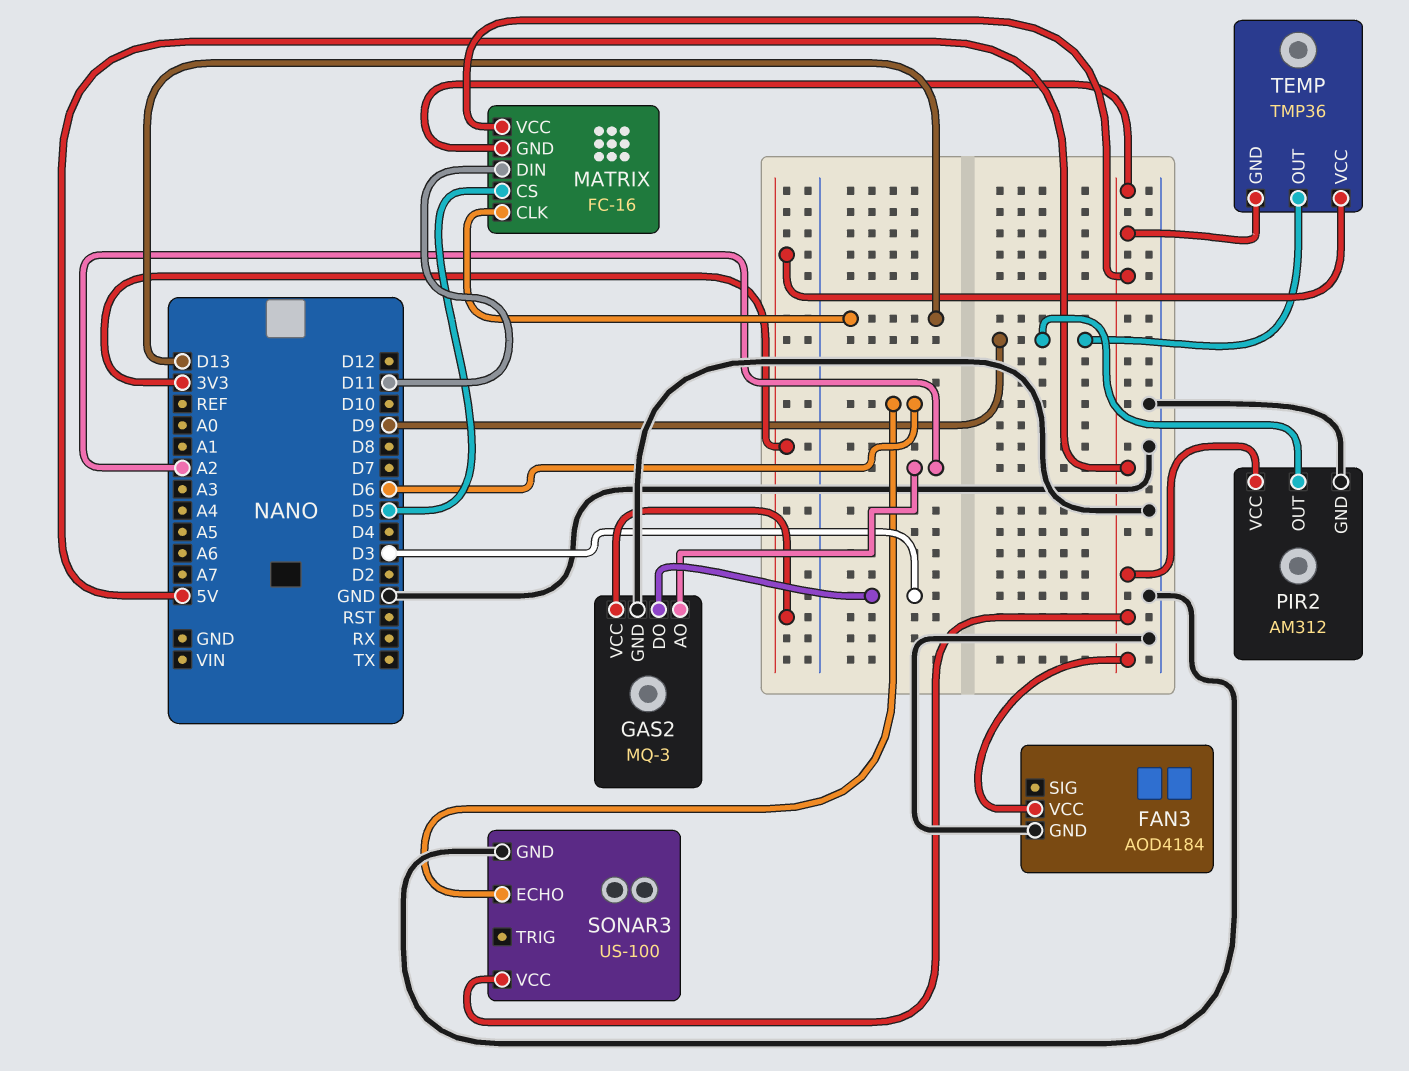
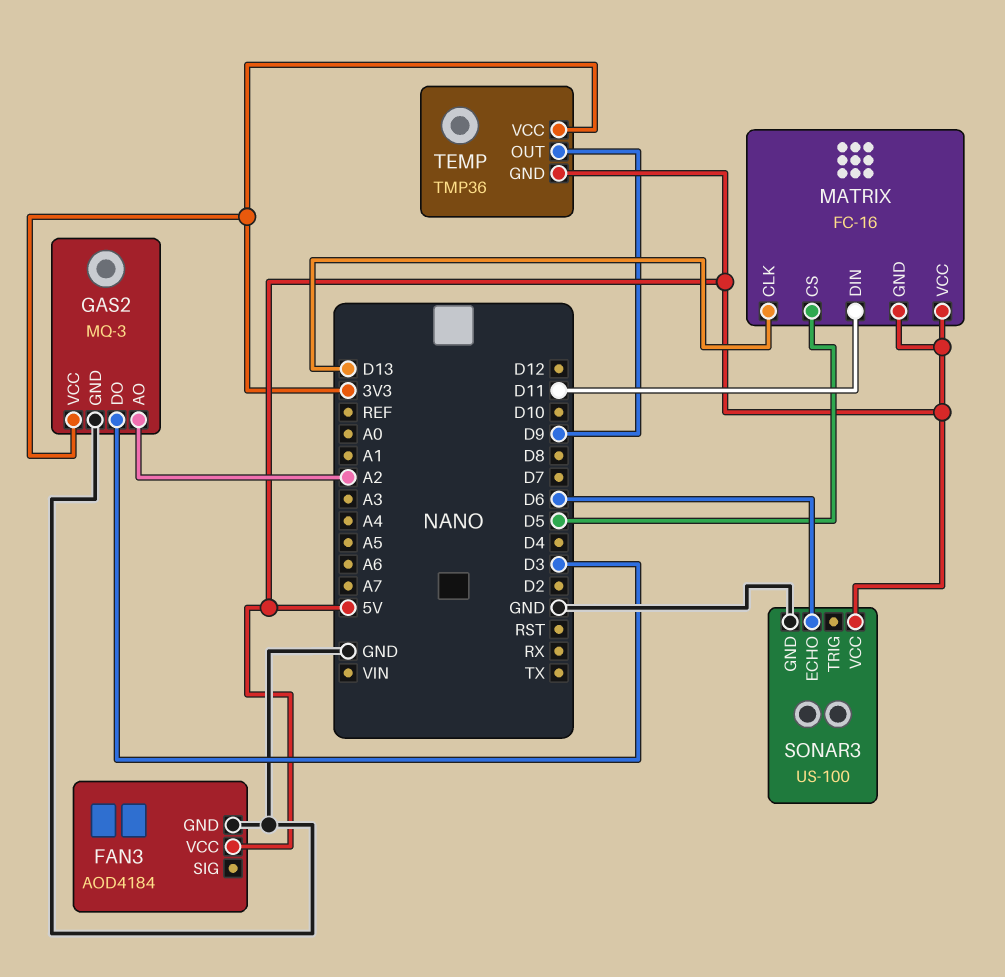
PIR2: AM312 -> none
PIR2 pin GND: GND -> none
PIR2 pin OUT: D9 -> none
PIR2 pin VCC: 5V -> none

